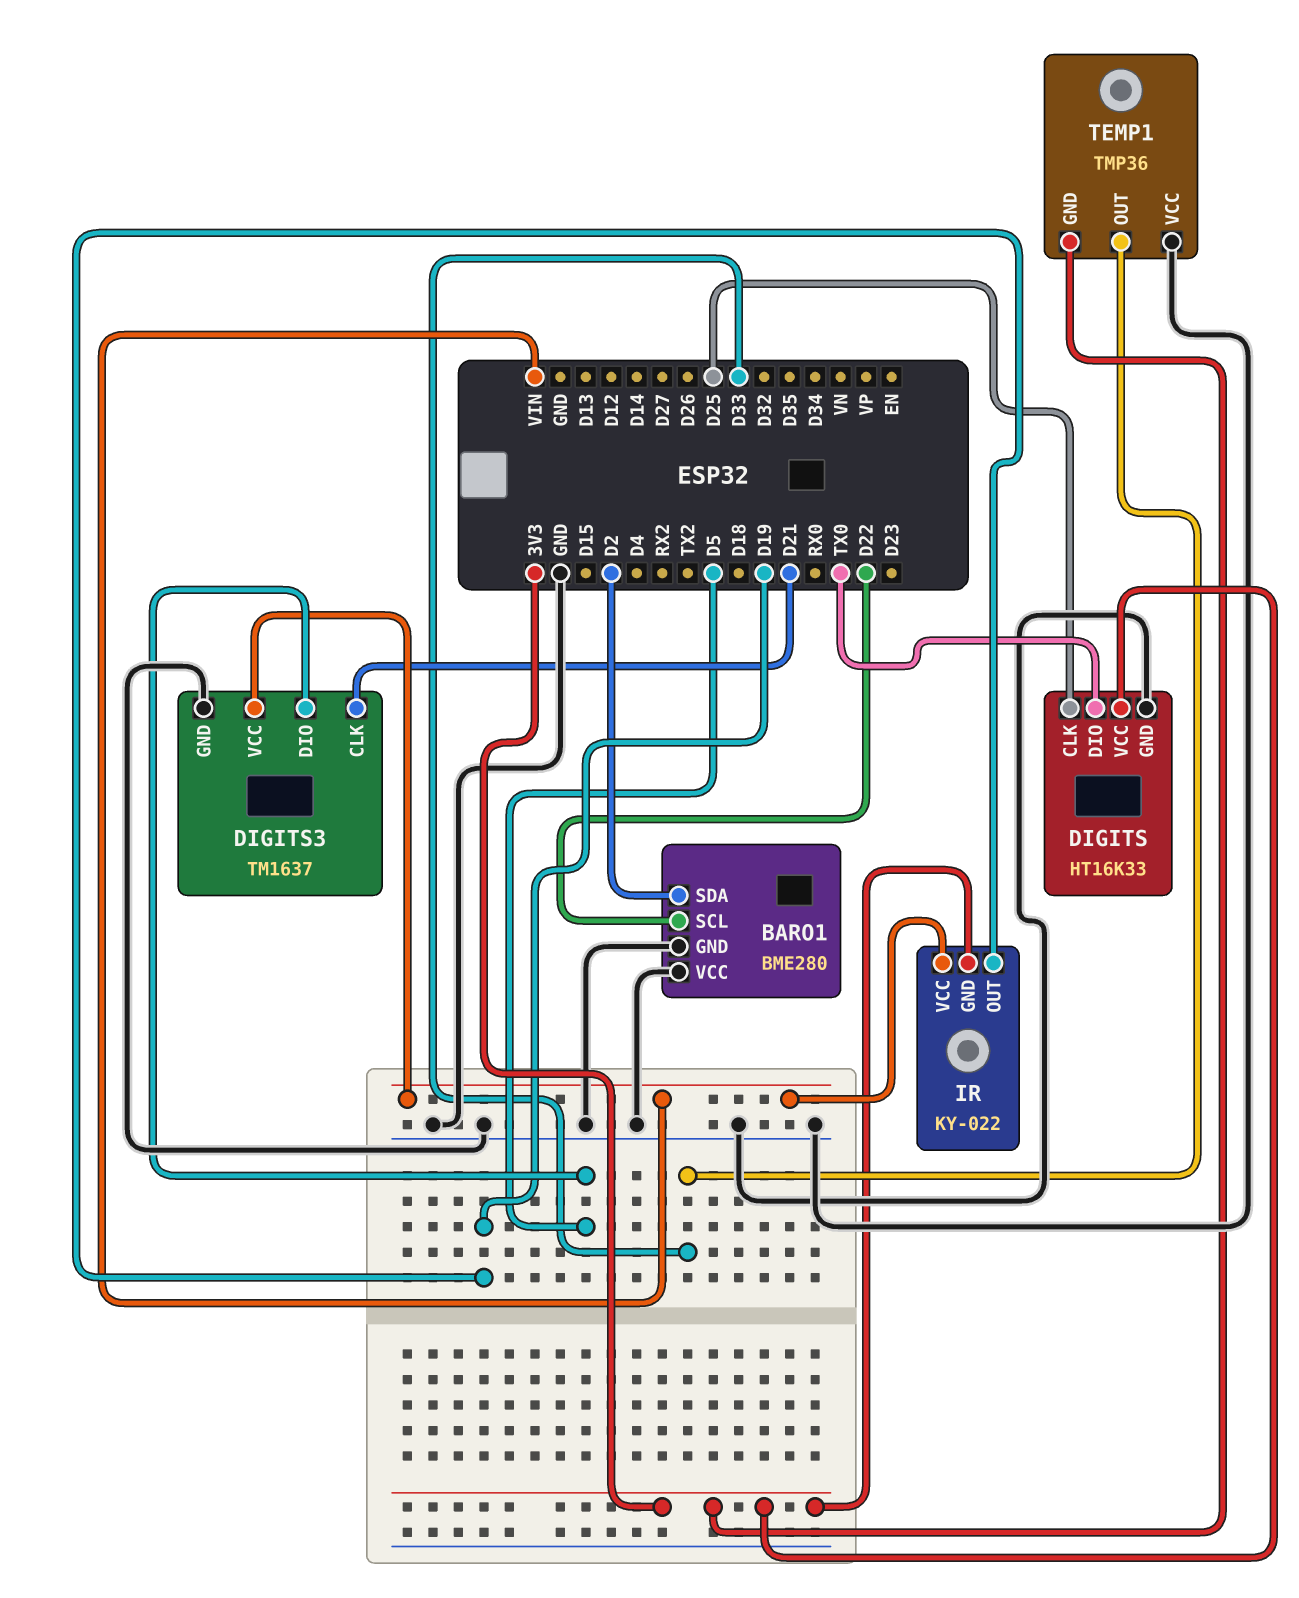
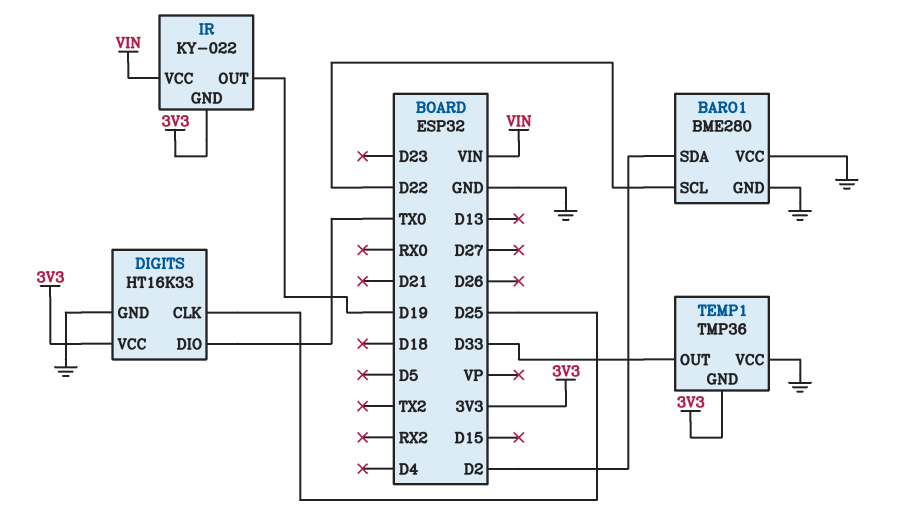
DIGITS3: TM1637 -> none
DIGITS3 pin CLK: D21 -> none
DIGITS3 pin DIO: D5 -> none
DIGITS3 pin GND: GND -> none
DIGITS3 pin VCC: VIN -> none

